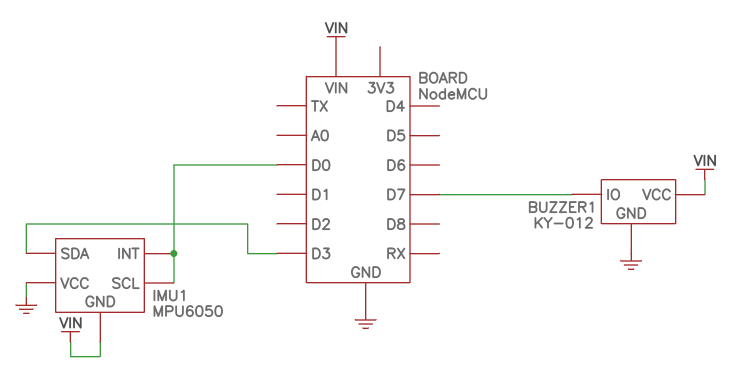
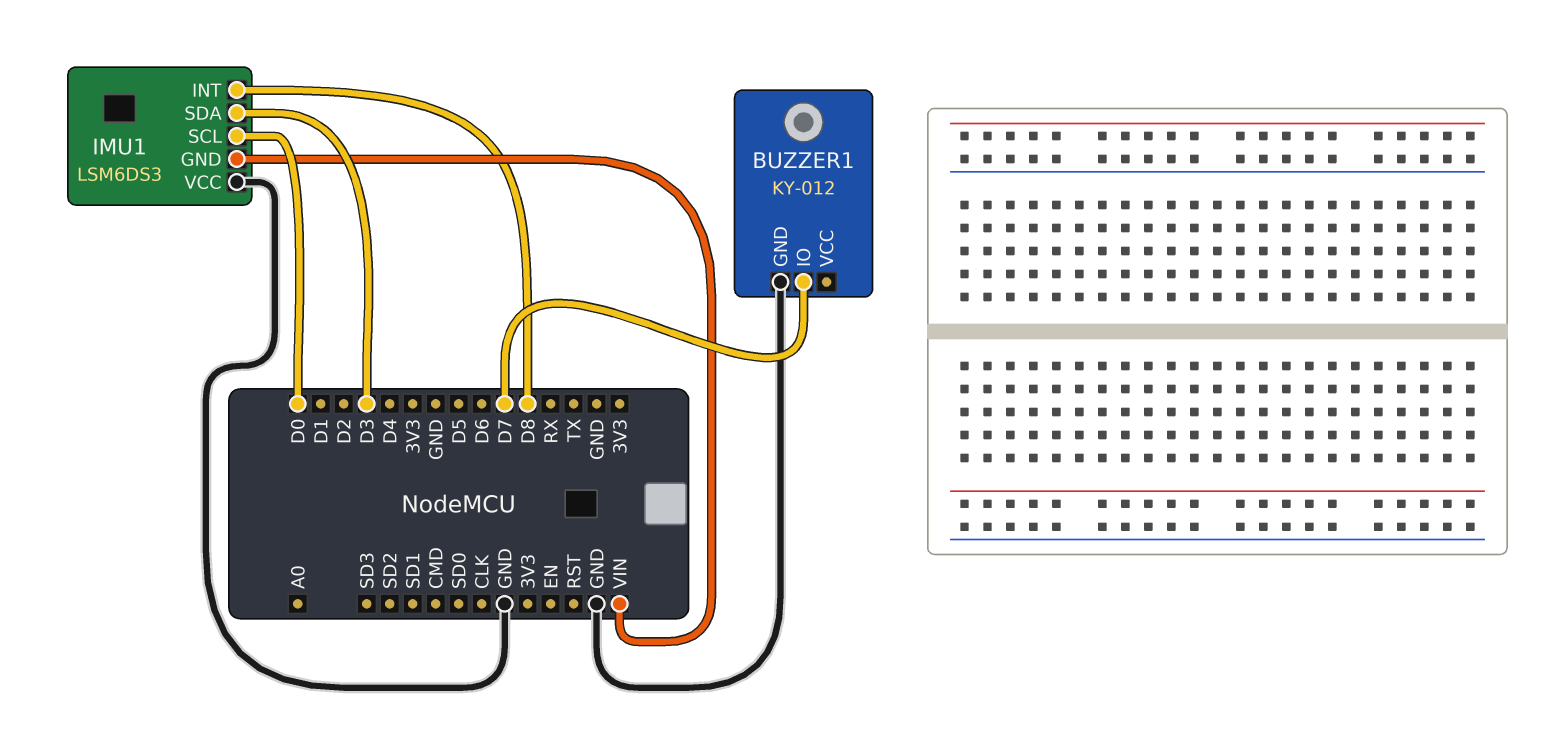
BUZZER1 pin VCC: VIN -> none
IMU1: MPU6050 -> LSM6DS3
IMU1 pin INT: D0 -> D8

